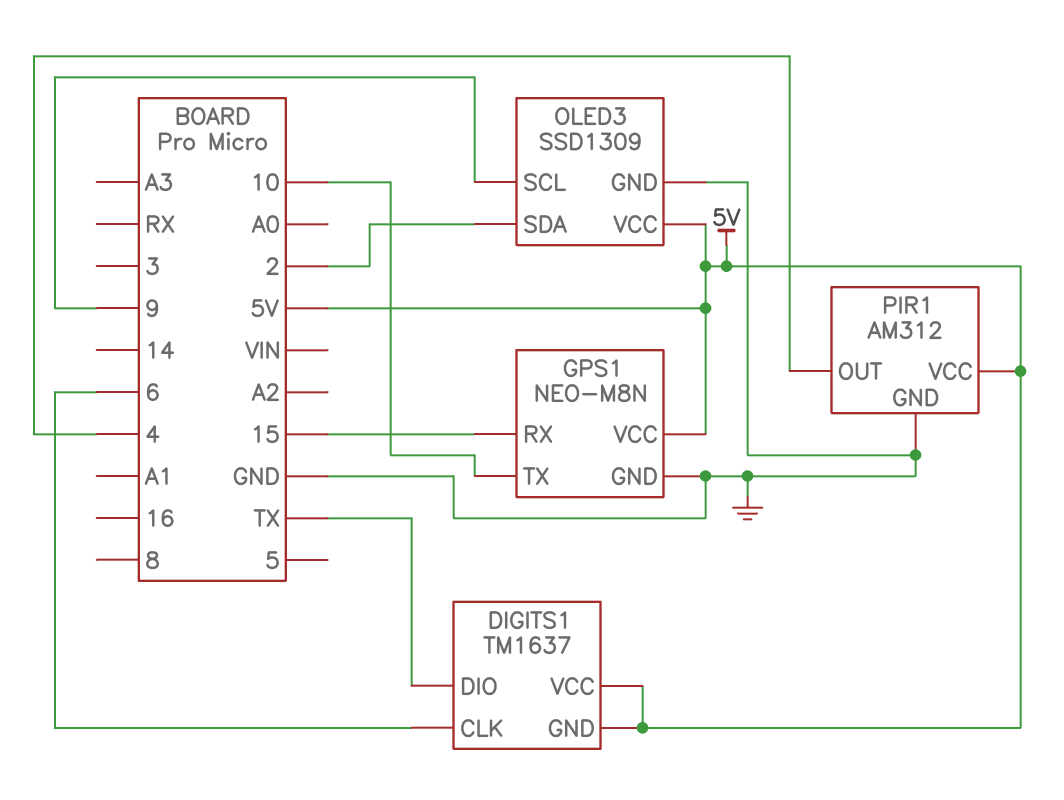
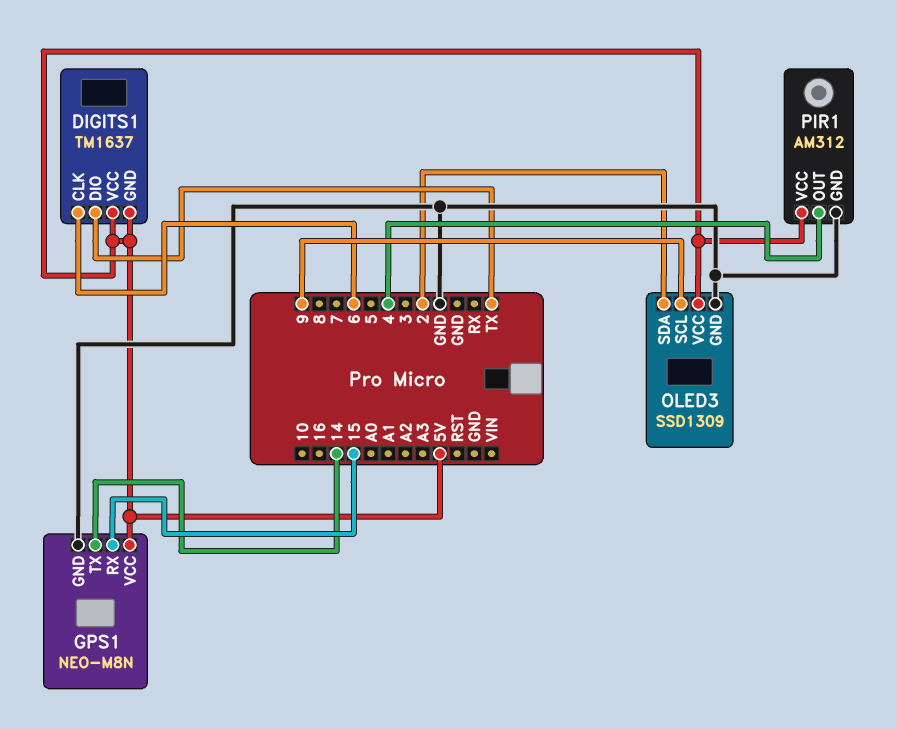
GPS1 pin TX: 10 -> 14

